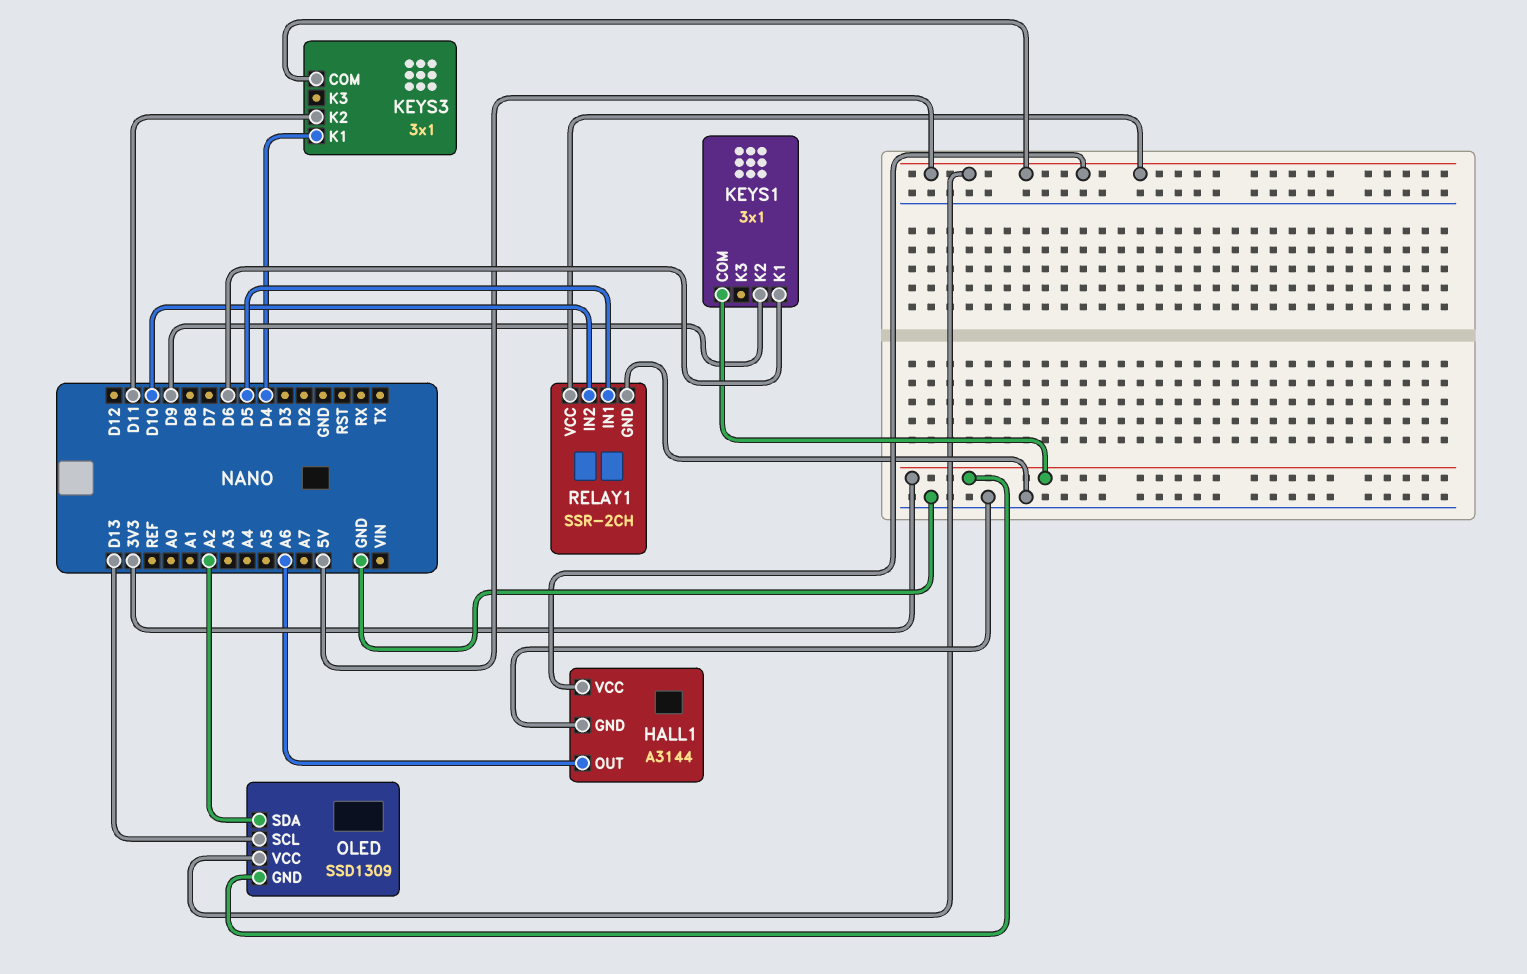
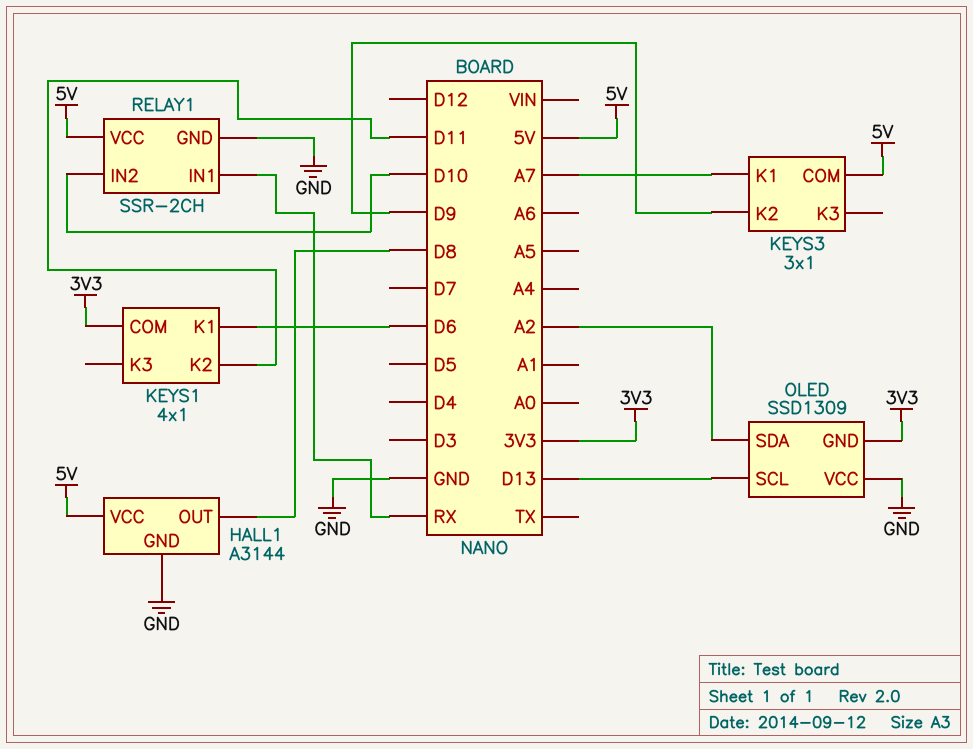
HALL1 pin OUT: A6 -> D8
KEYS1: 3x1 -> 4x1
KEYS1 pin K2: D9 -> D11
KEYS3 pin K1: D4 -> A7
KEYS3 pin K2: D11 -> D9
OLED pin VCC: 5V -> GND
RELAY1 pin IN1: D5 -> RX

